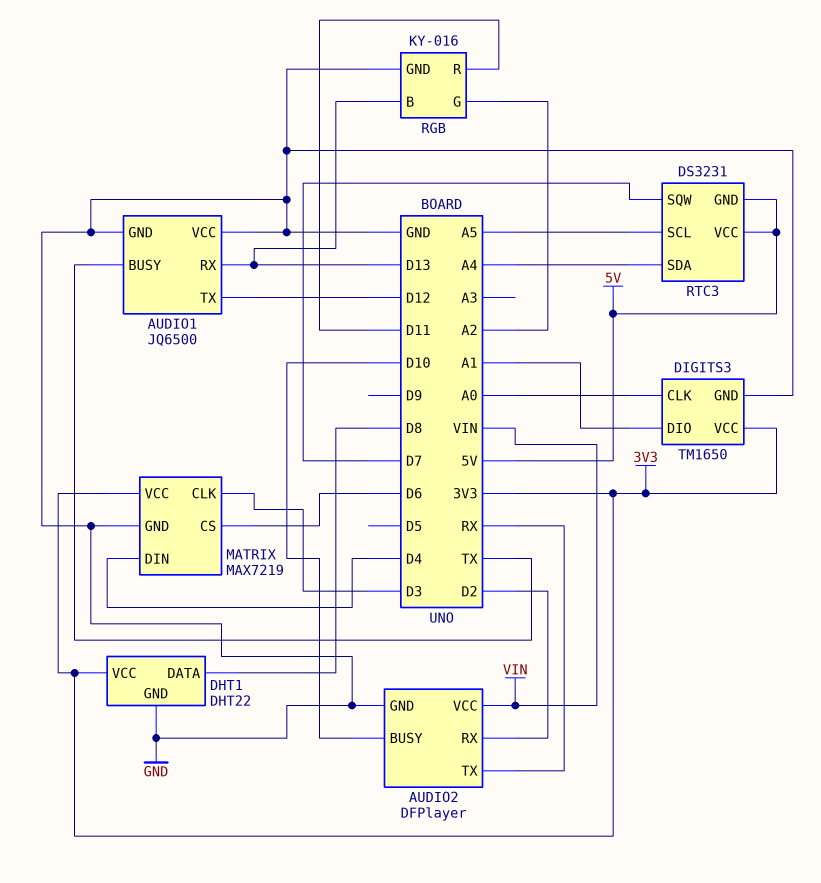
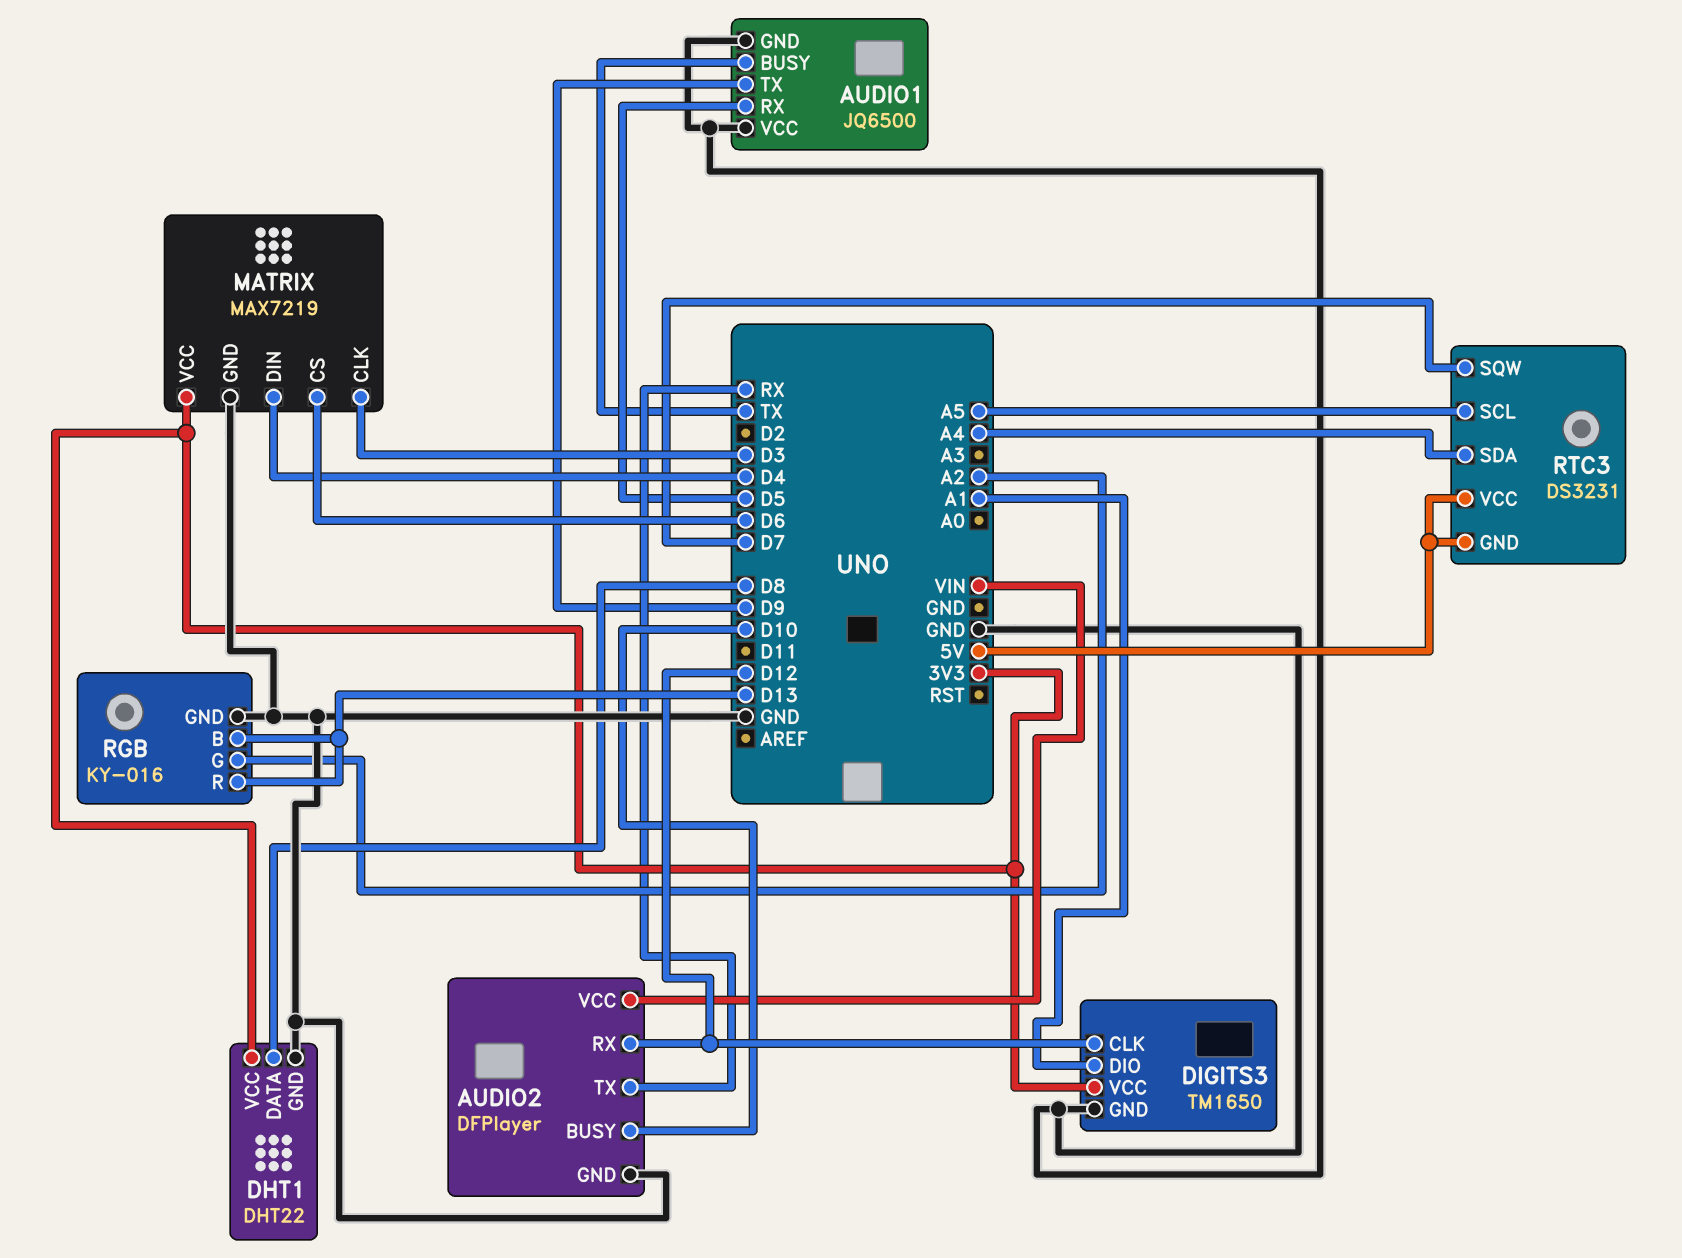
AUDIO1 pin RX: D13 -> D5
AUDIO1 pin TX: D12 -> D9
AUDIO2 pin RX: D2 -> D12
DIGITS3 pin CLK: A0 -> D12
RGB pin R: D11 -> D13

